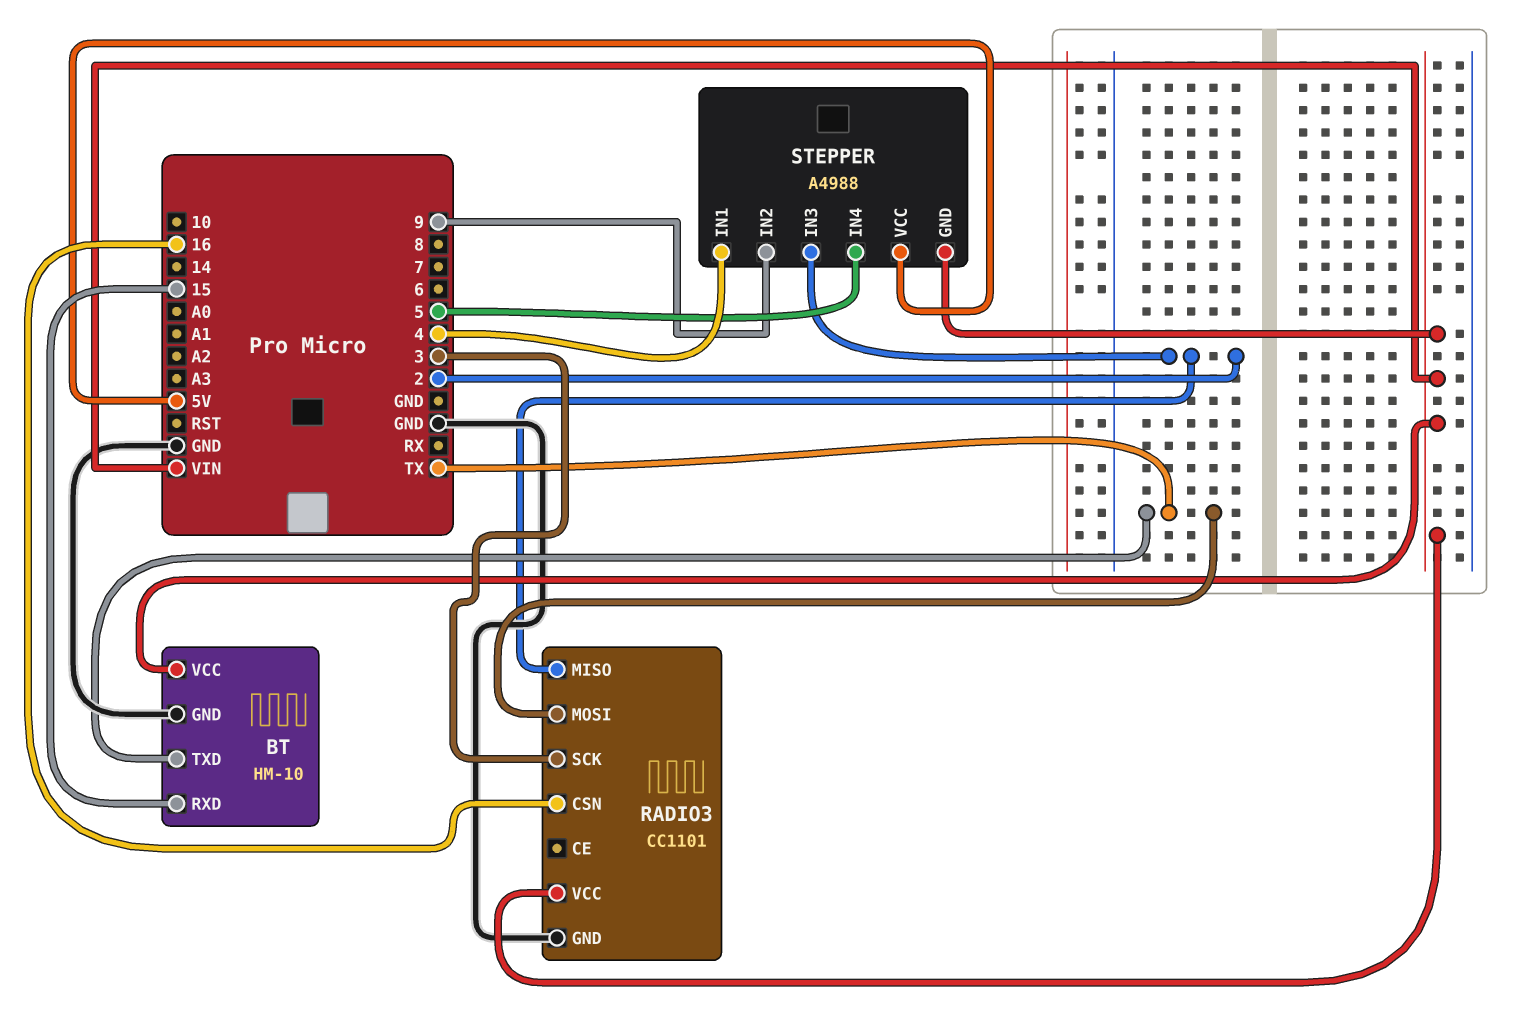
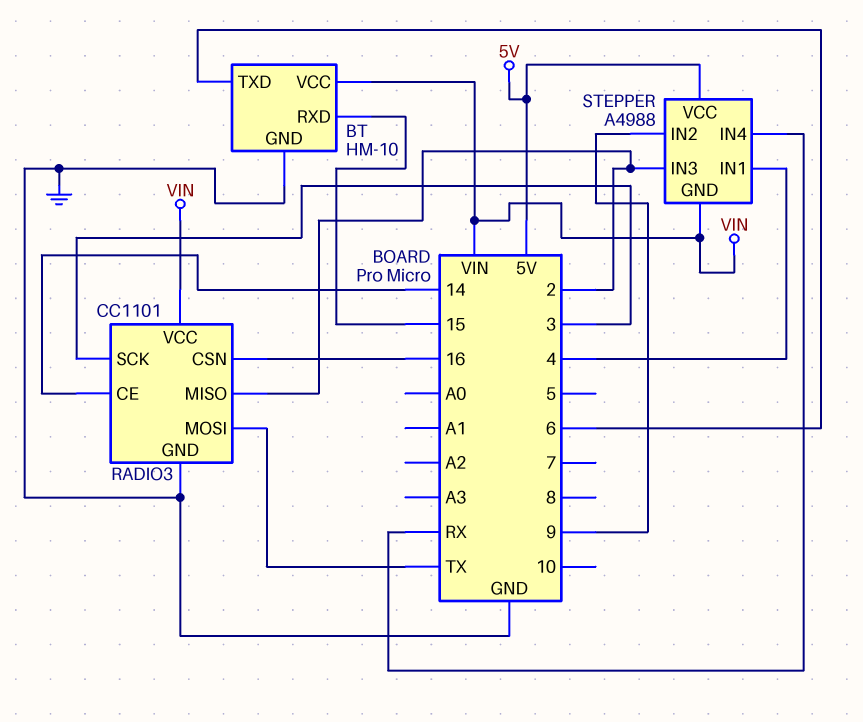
BT pin TXD: TX -> 6
RADIO3 pin CE: none -> 14
STEPPER pin IN4: 5 -> RX

